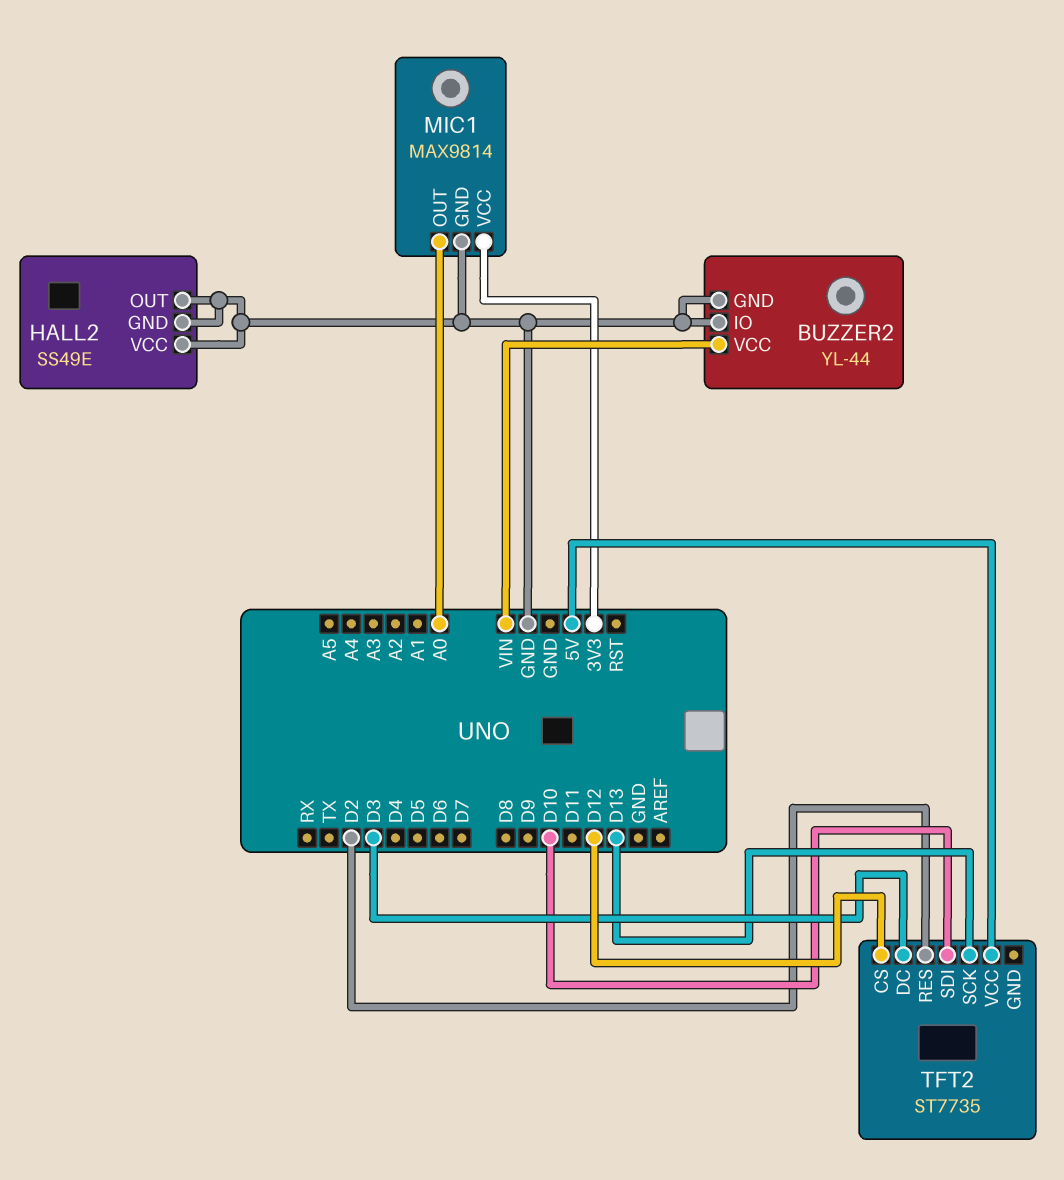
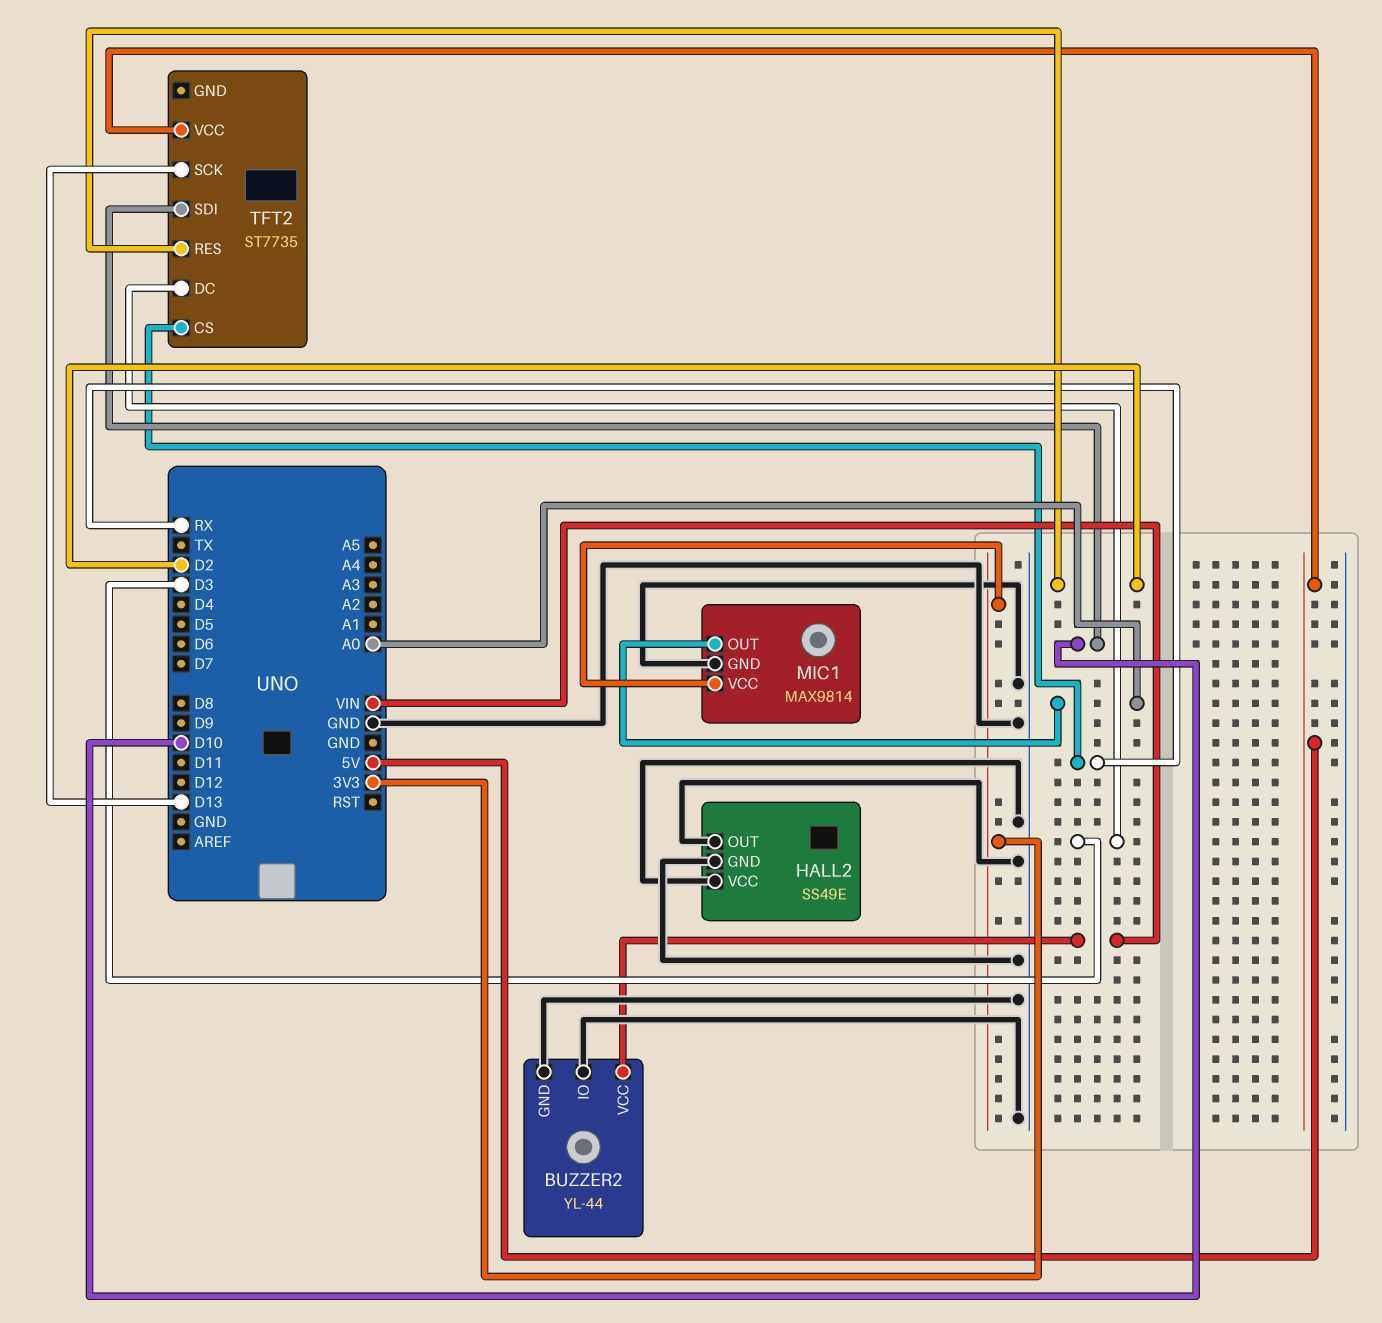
TFT2 pin CS: D12 -> RX

